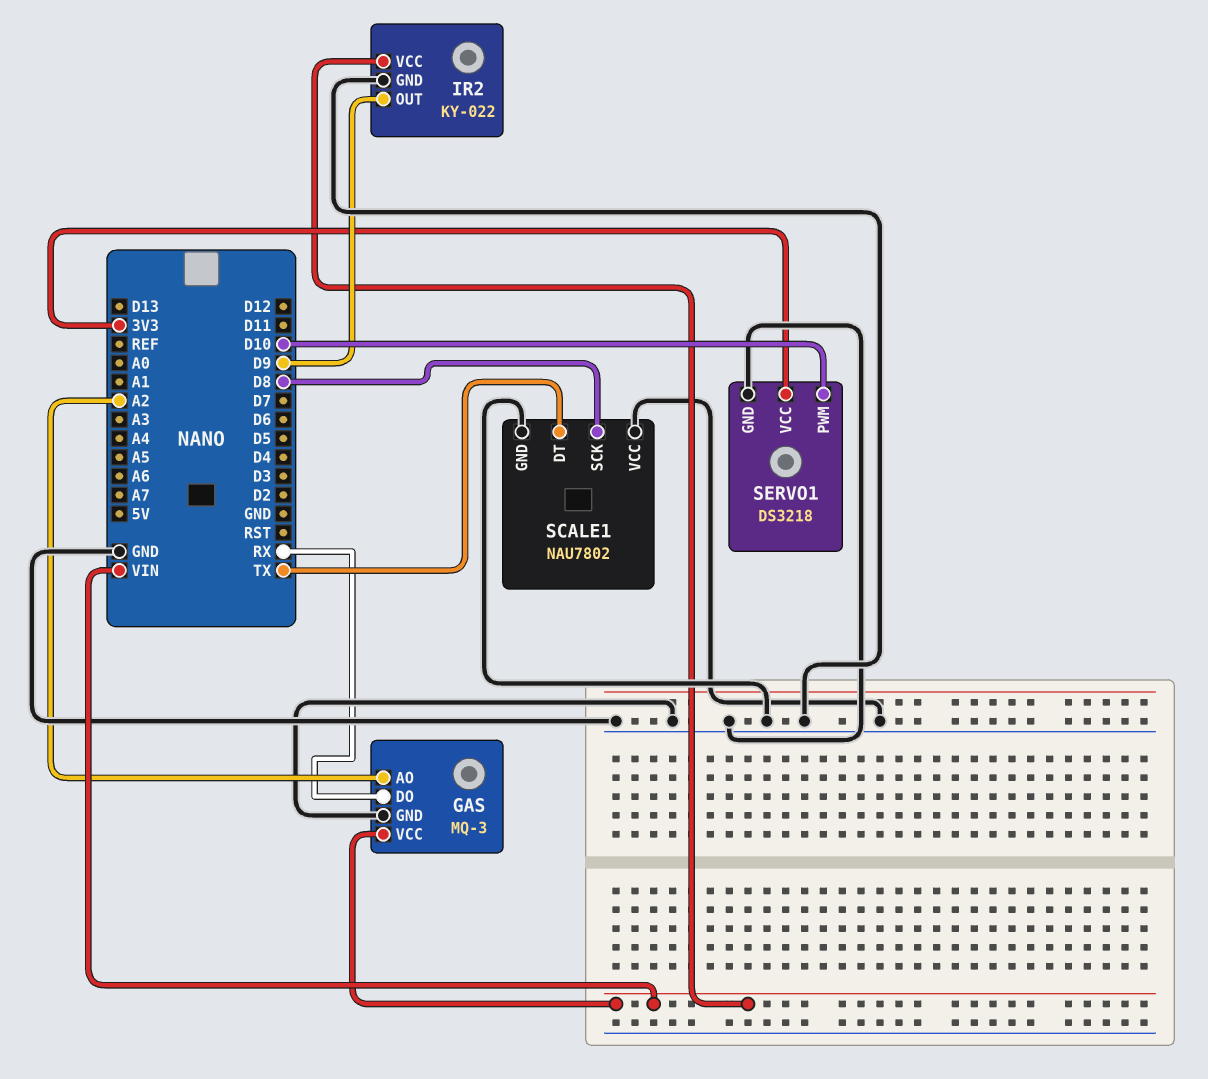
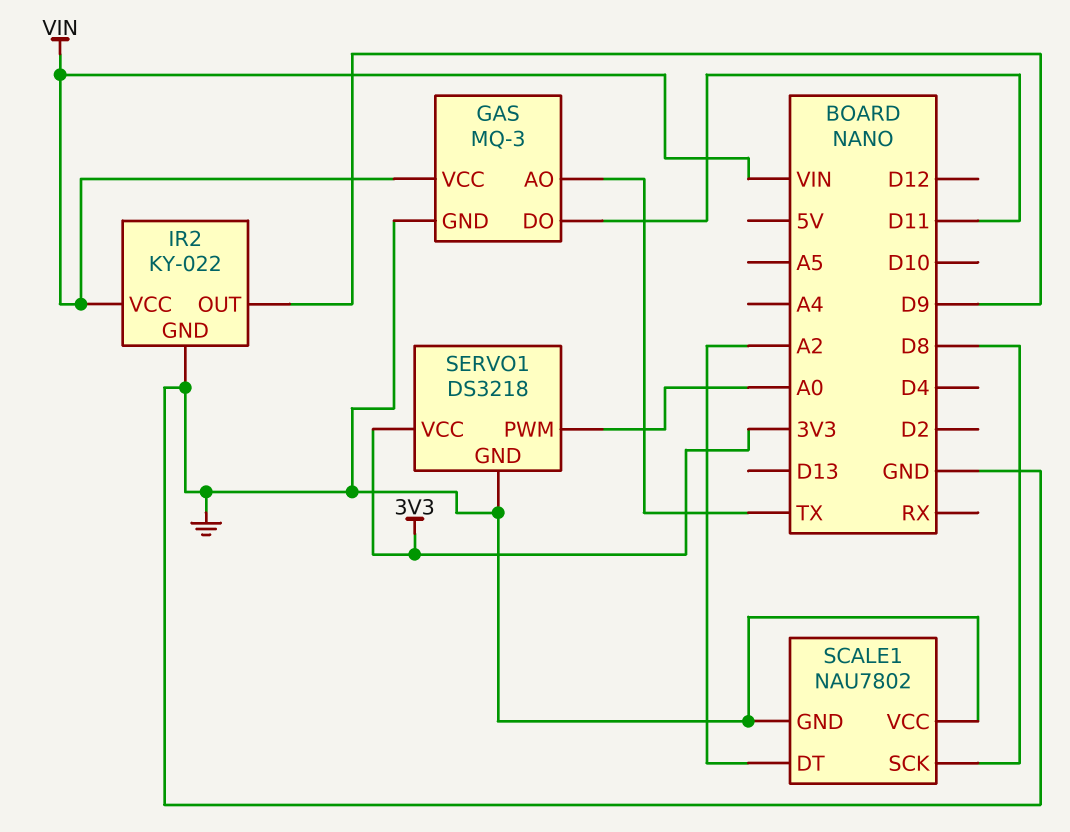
GAS pin AO: A2 -> TX
GAS pin DO: RX -> D11
SCALE1 pin DT: TX -> A2
SERVO1 pin PWM: D10 -> A0

